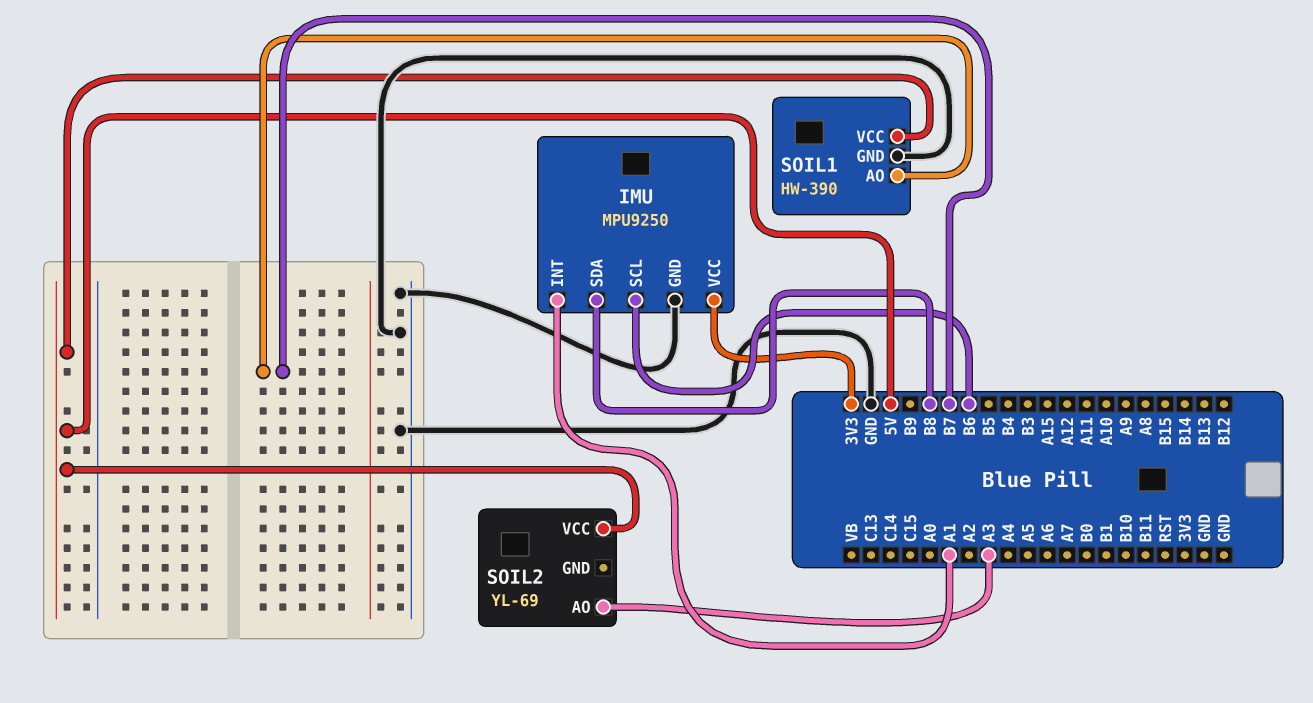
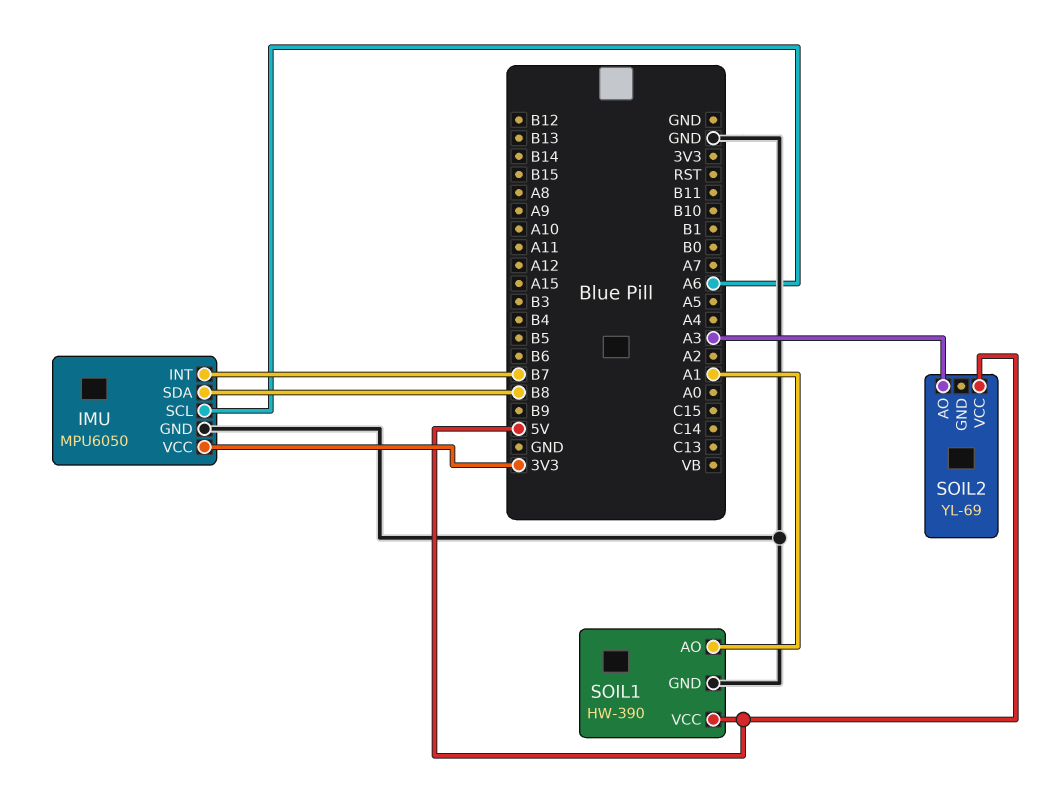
IMU: MPU9250 -> MPU6050
IMU pin INT: A1 -> B7
IMU pin SCL: B6 -> A6
SOIL1 pin AO: B7 -> A1

